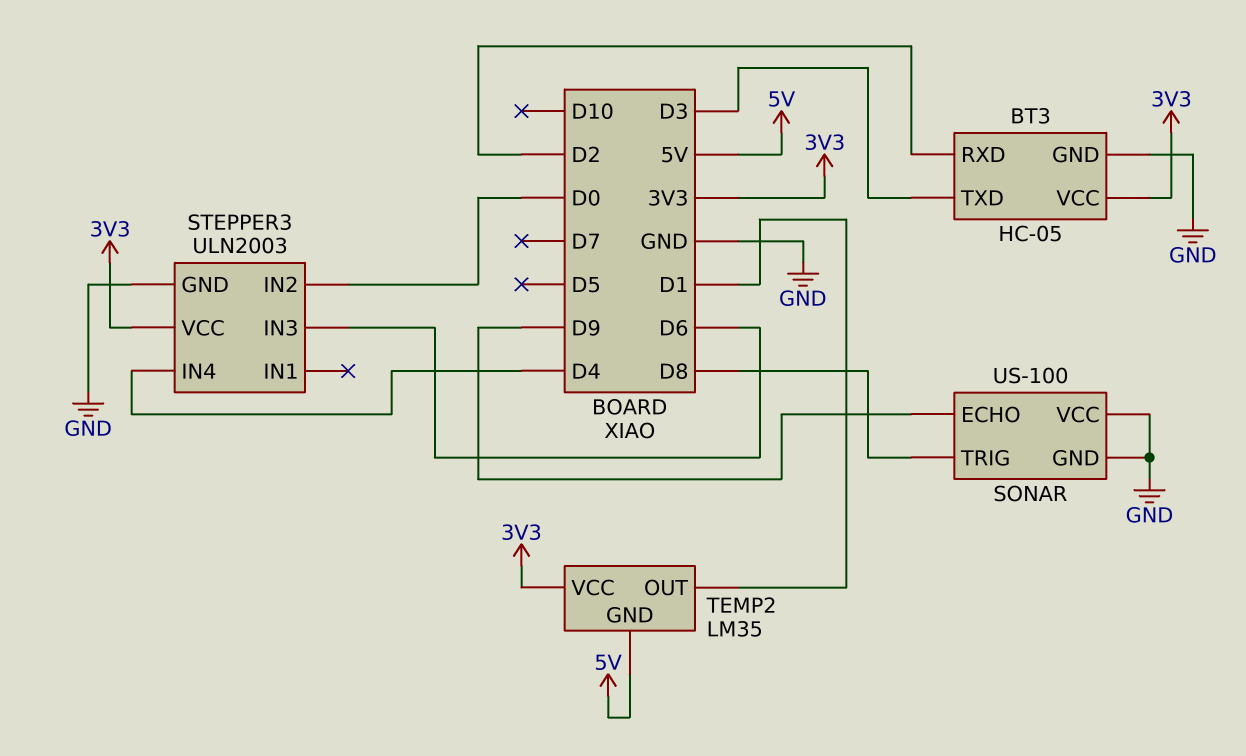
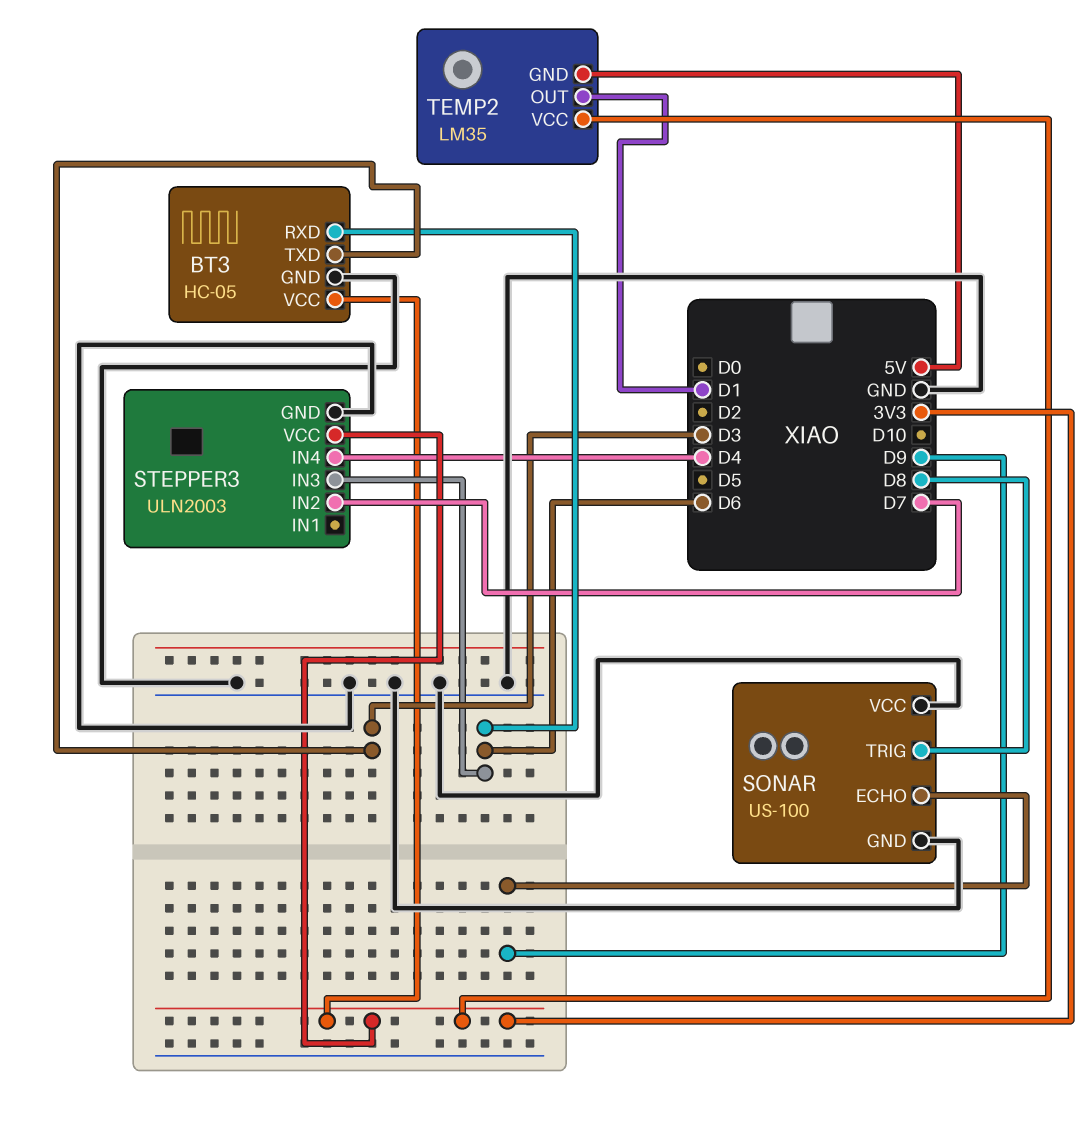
BT3 pin RXD: D2 -> D6
STEPPER3 pin IN2: D0 -> D7

